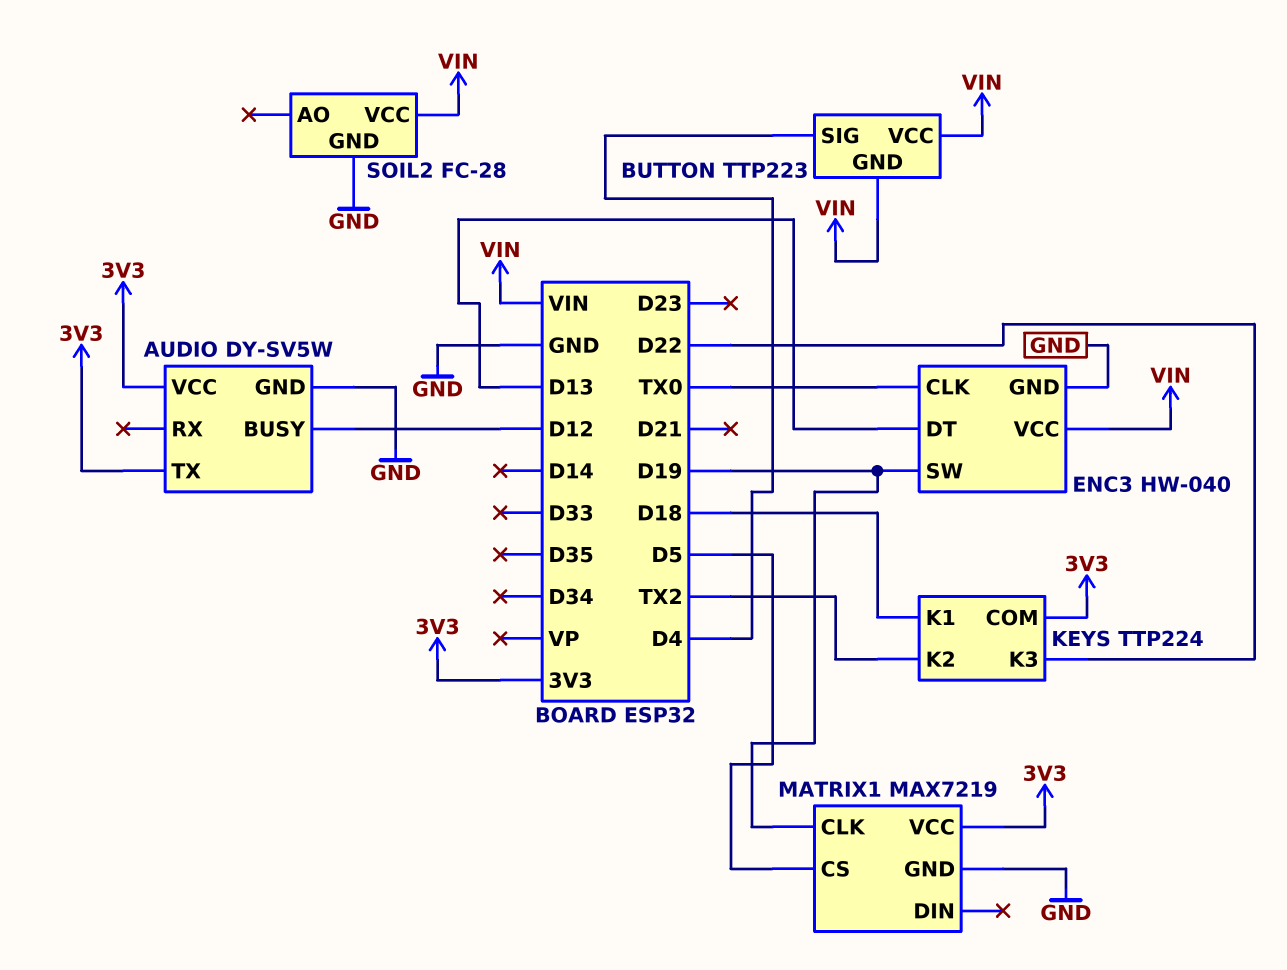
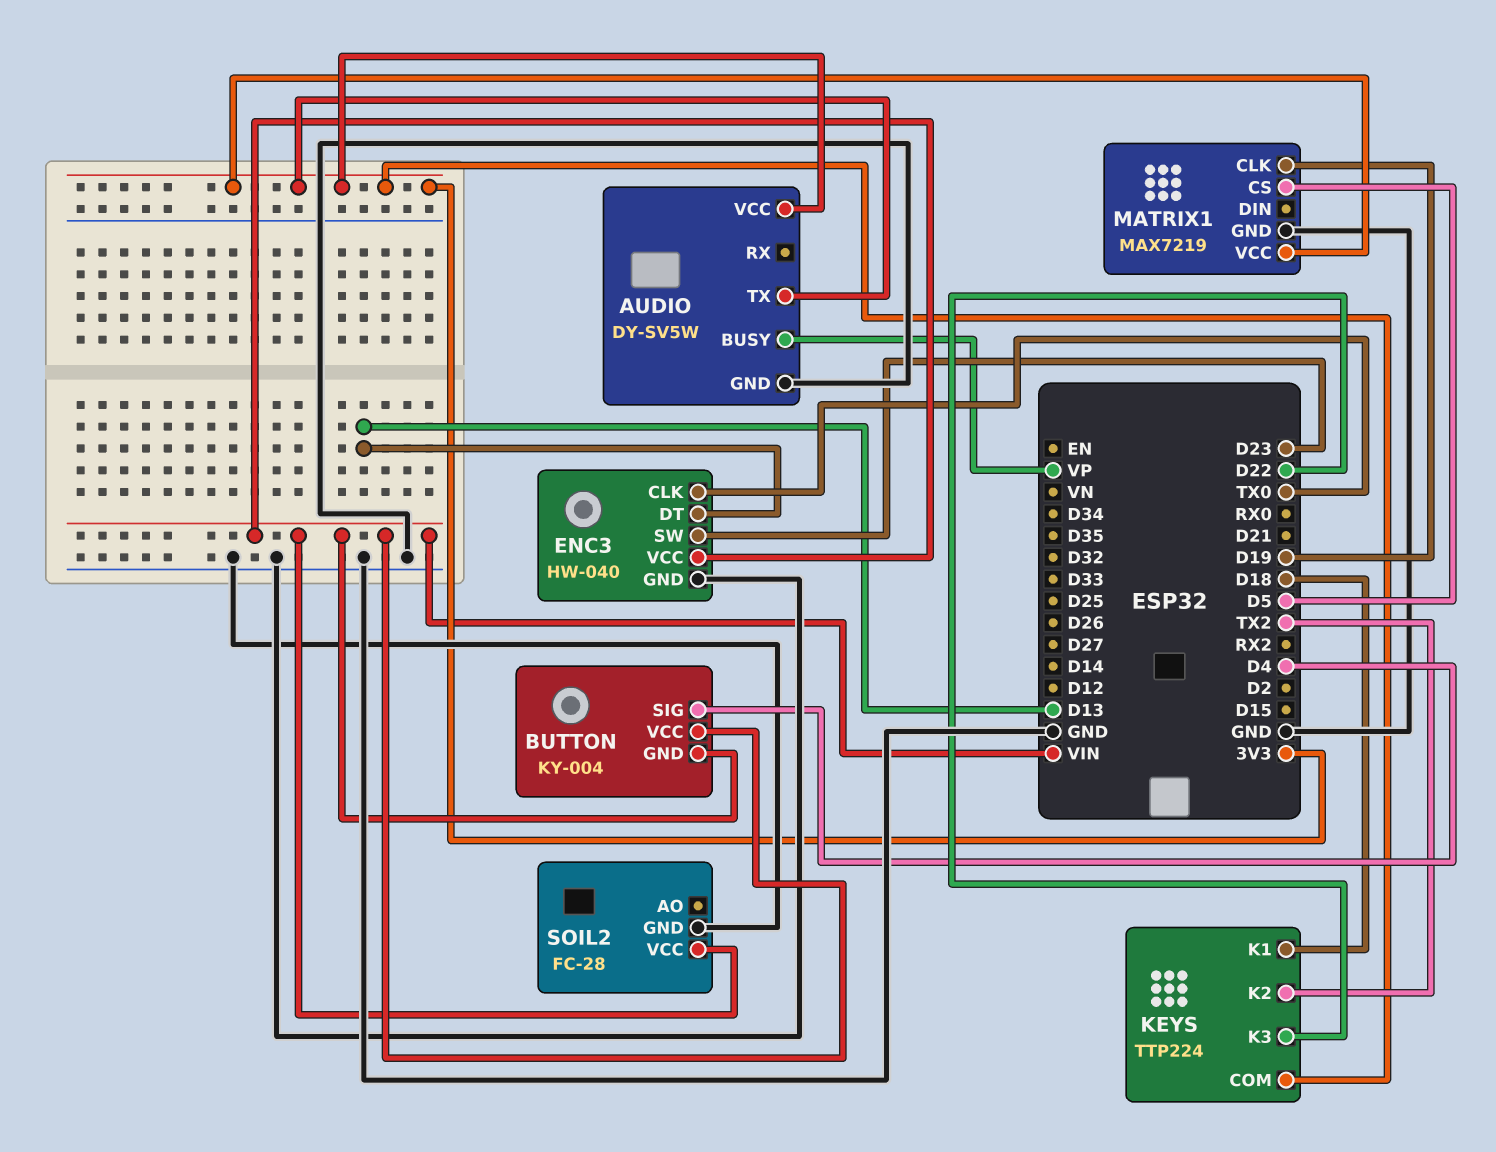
AUDIO pin BUSY: D12 -> VP
BUTTON: TTP223 -> KY-004
ENC3 pin SW: D19 -> D23

